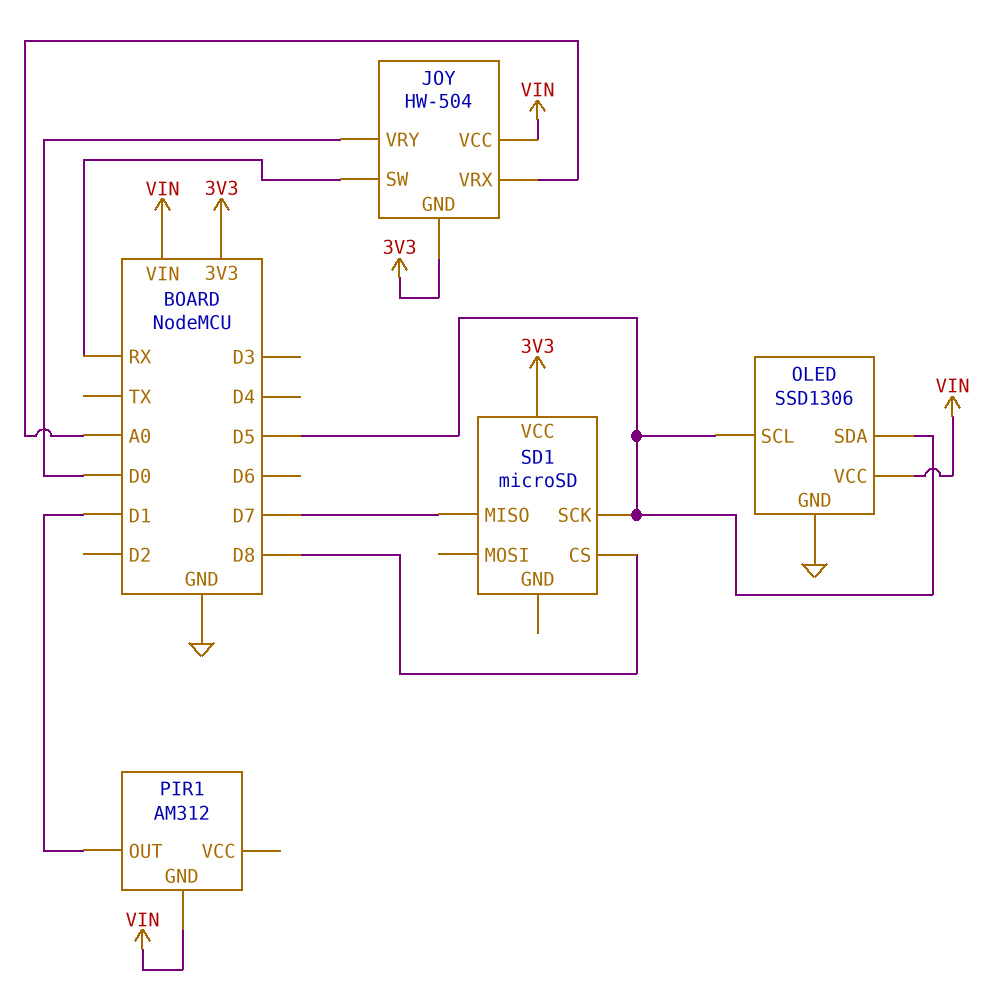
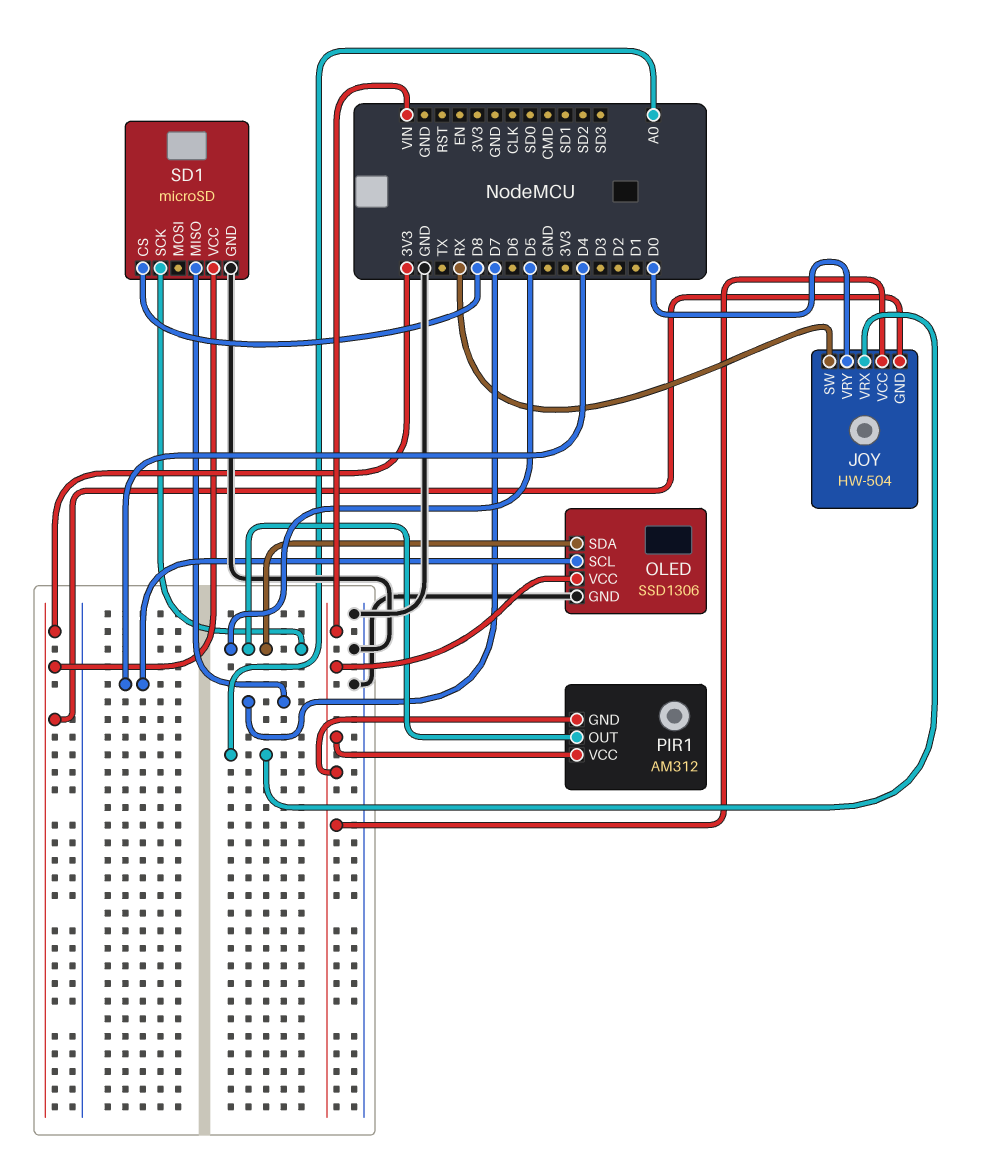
OLED pin SCL: D5 -> D4
PIR1 pin OUT: D1 -> D5
PIR1 pin VCC: none -> VIN
SD1 pin GND: none -> GND

